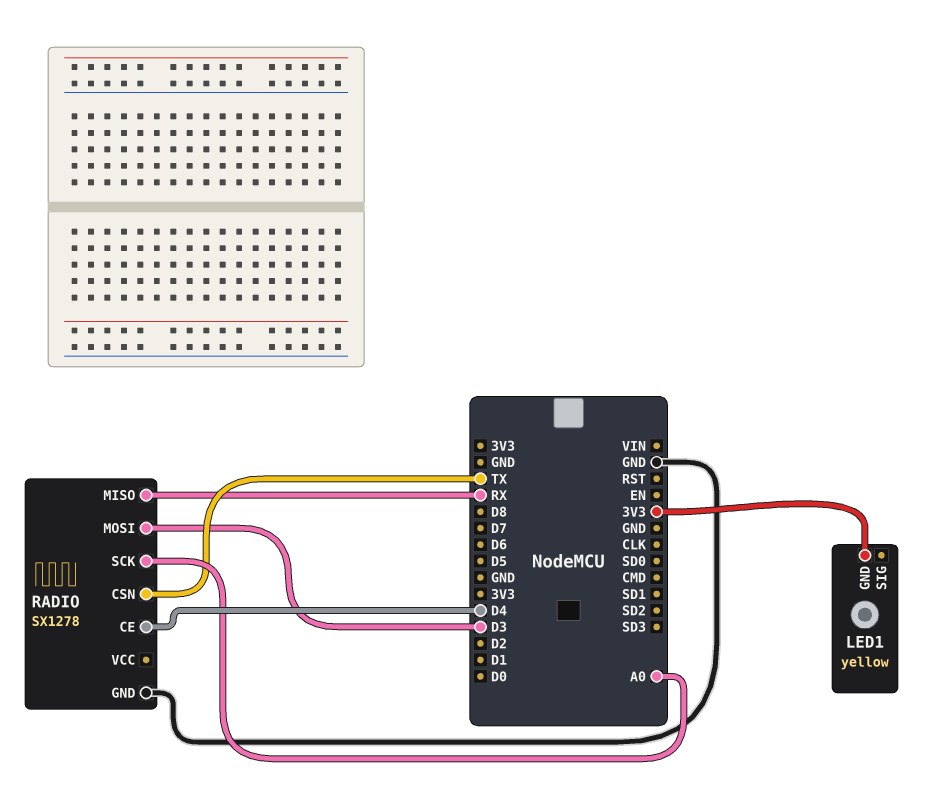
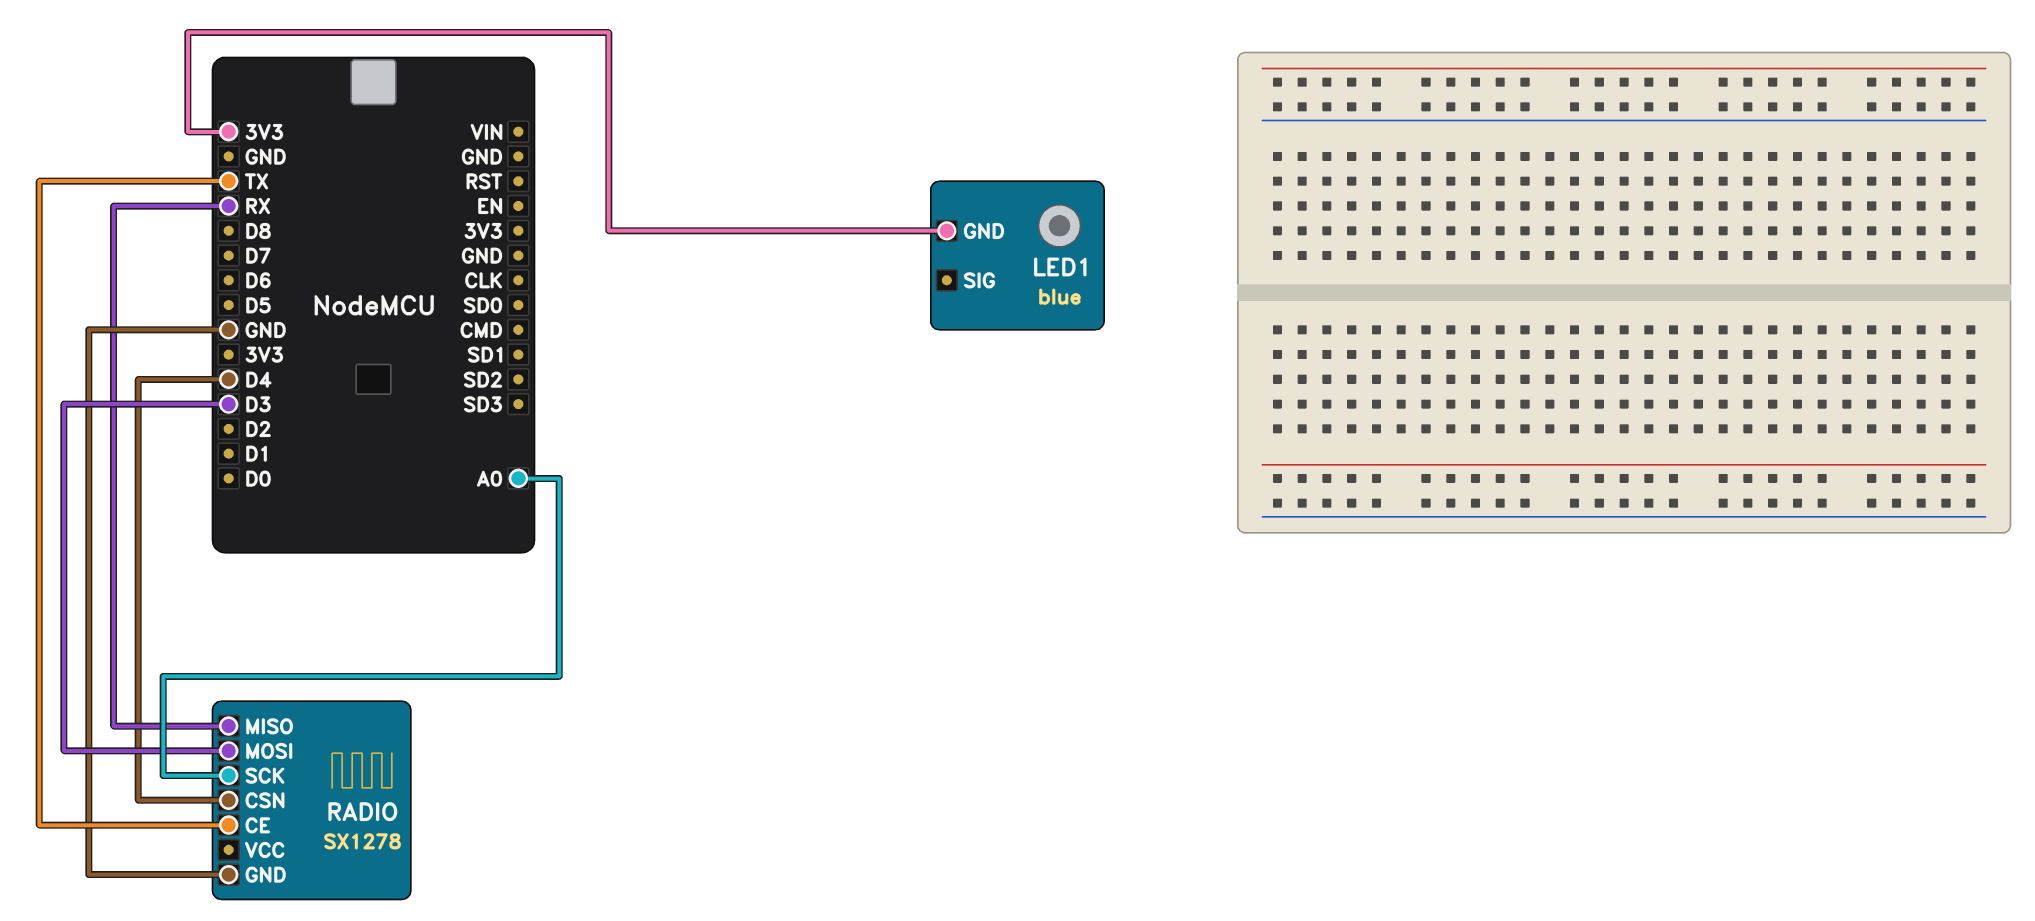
LED1: yellow -> blue
RADIO pin CE: D4 -> TX
RADIO pin CSN: TX -> D4

